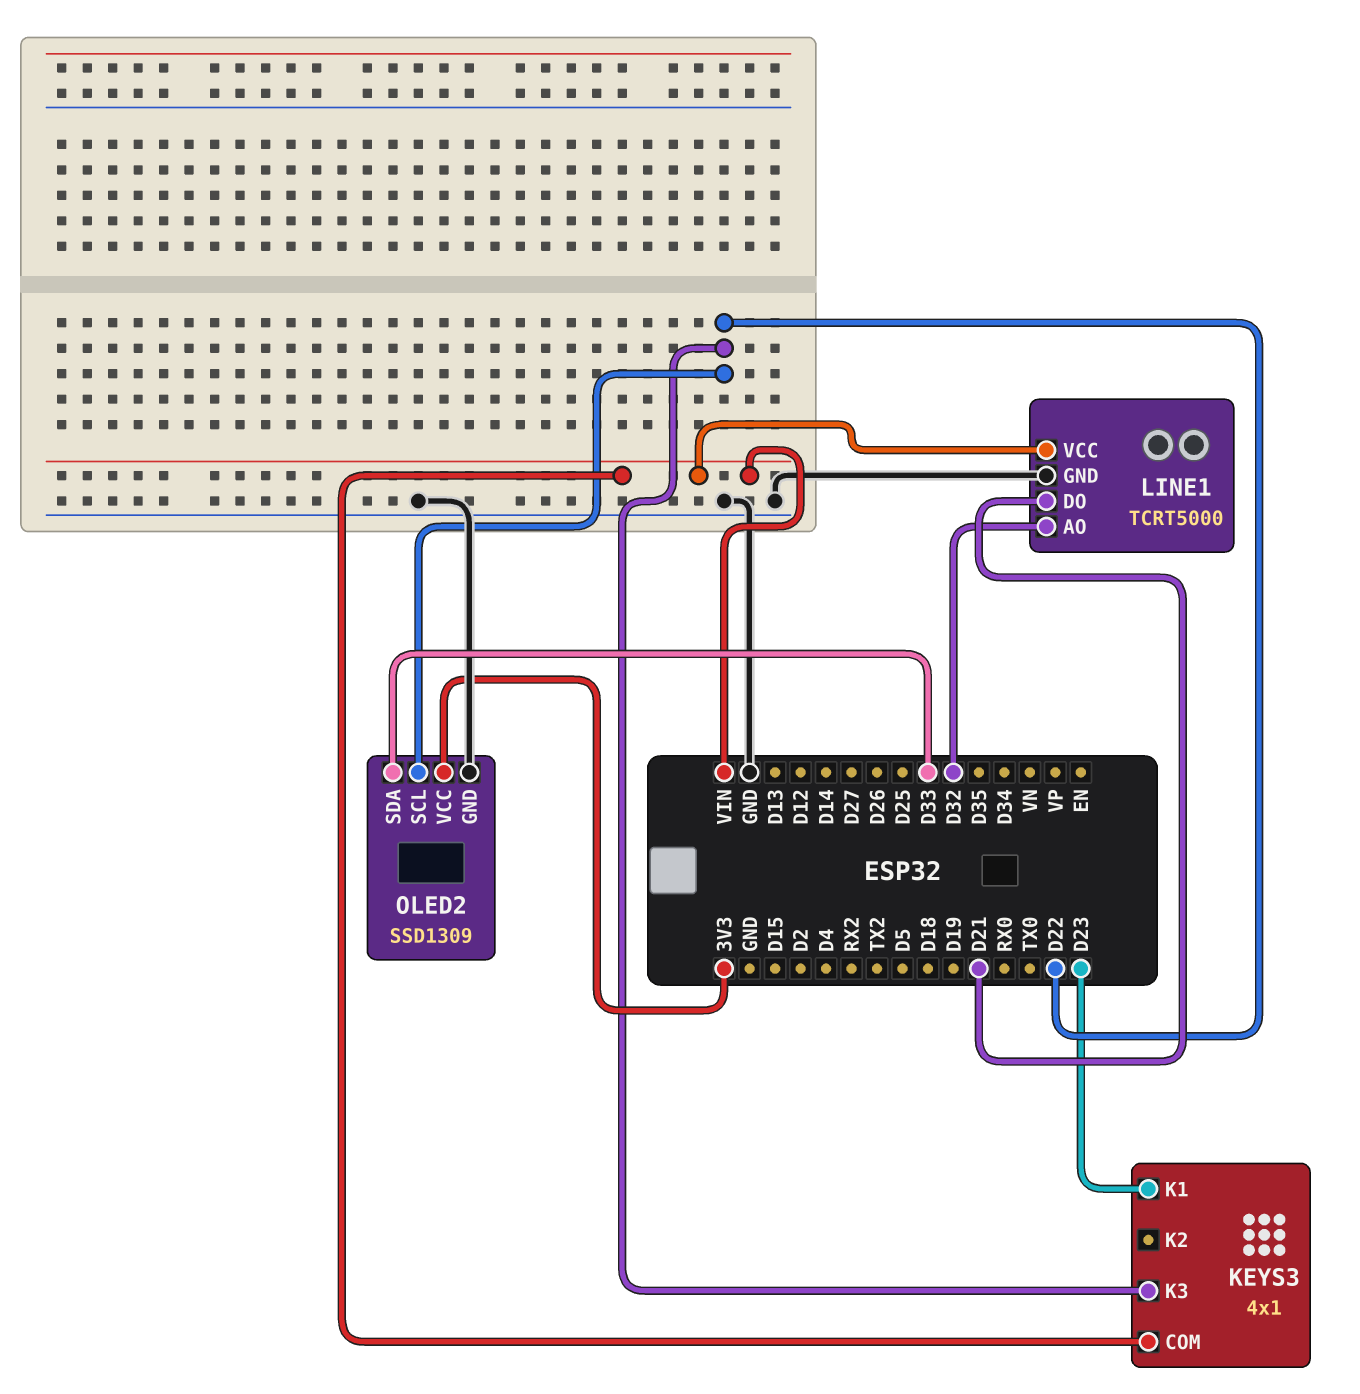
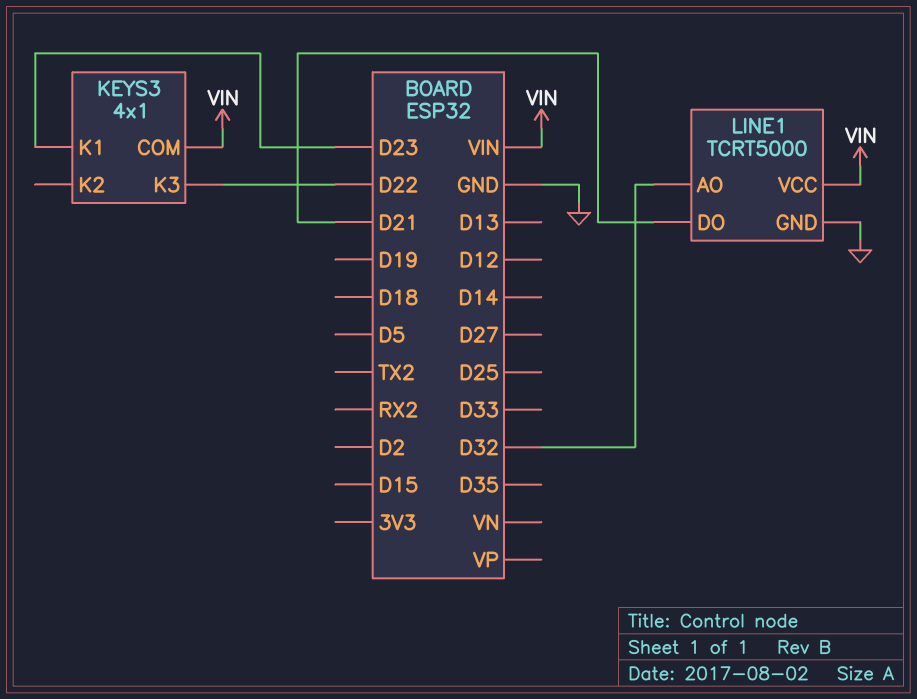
OLED2: SSD1309 -> none
OLED2 pin GND: GND -> none
OLED2 pin SCL: D22 -> none
OLED2 pin SDA: D33 -> none
OLED2 pin VCC: 3V3 -> none

